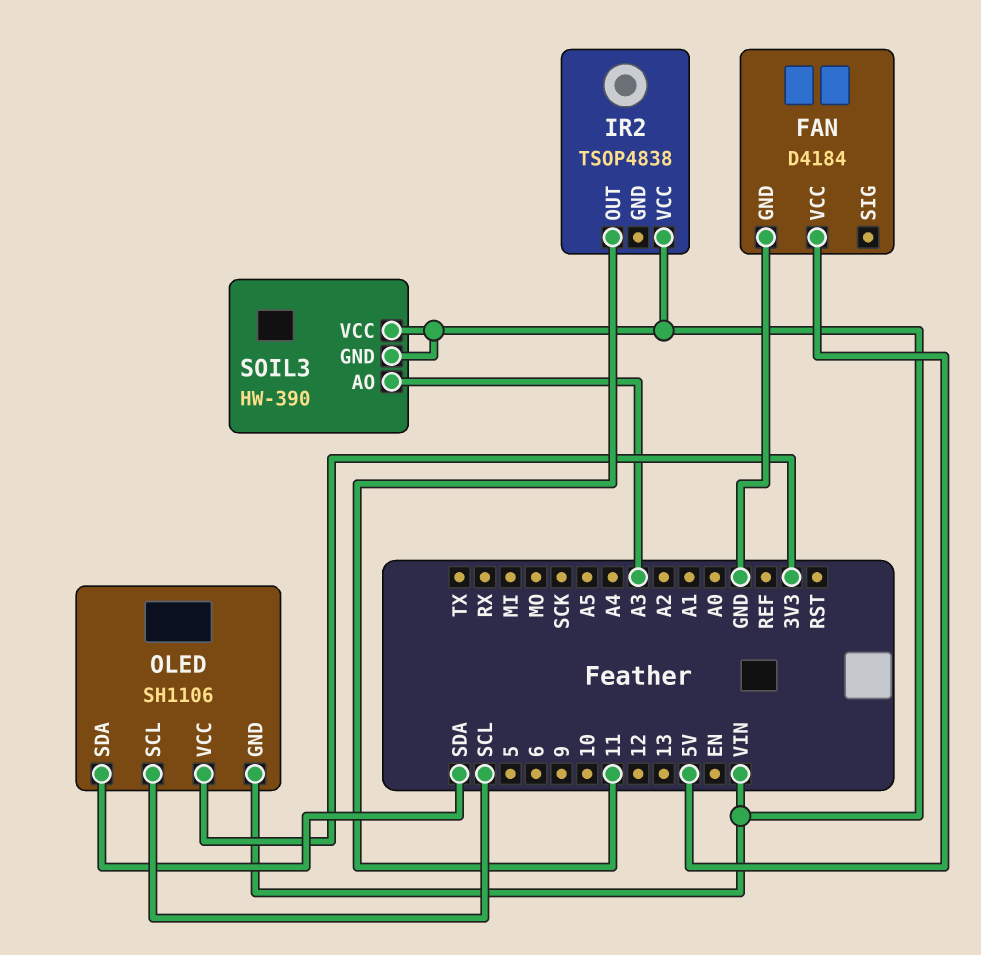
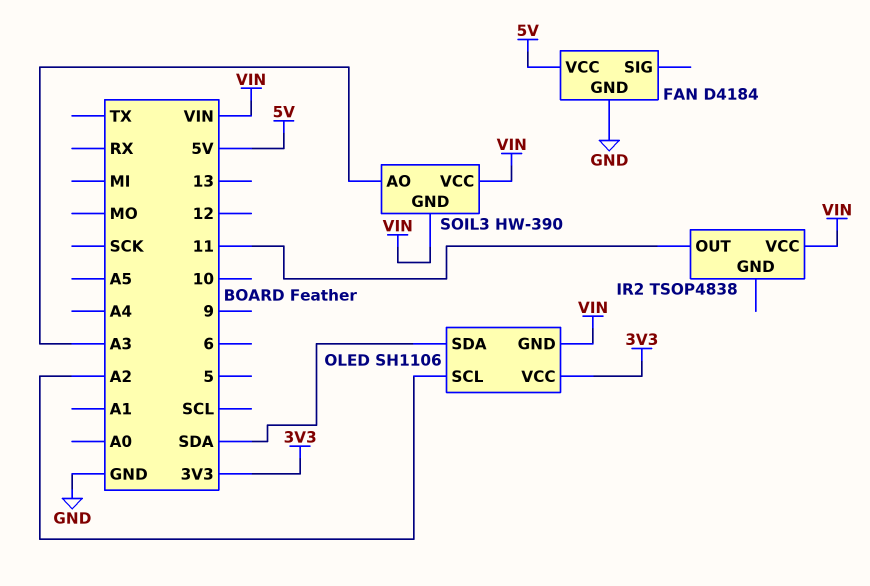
OLED pin SCL: SCL -> A2

